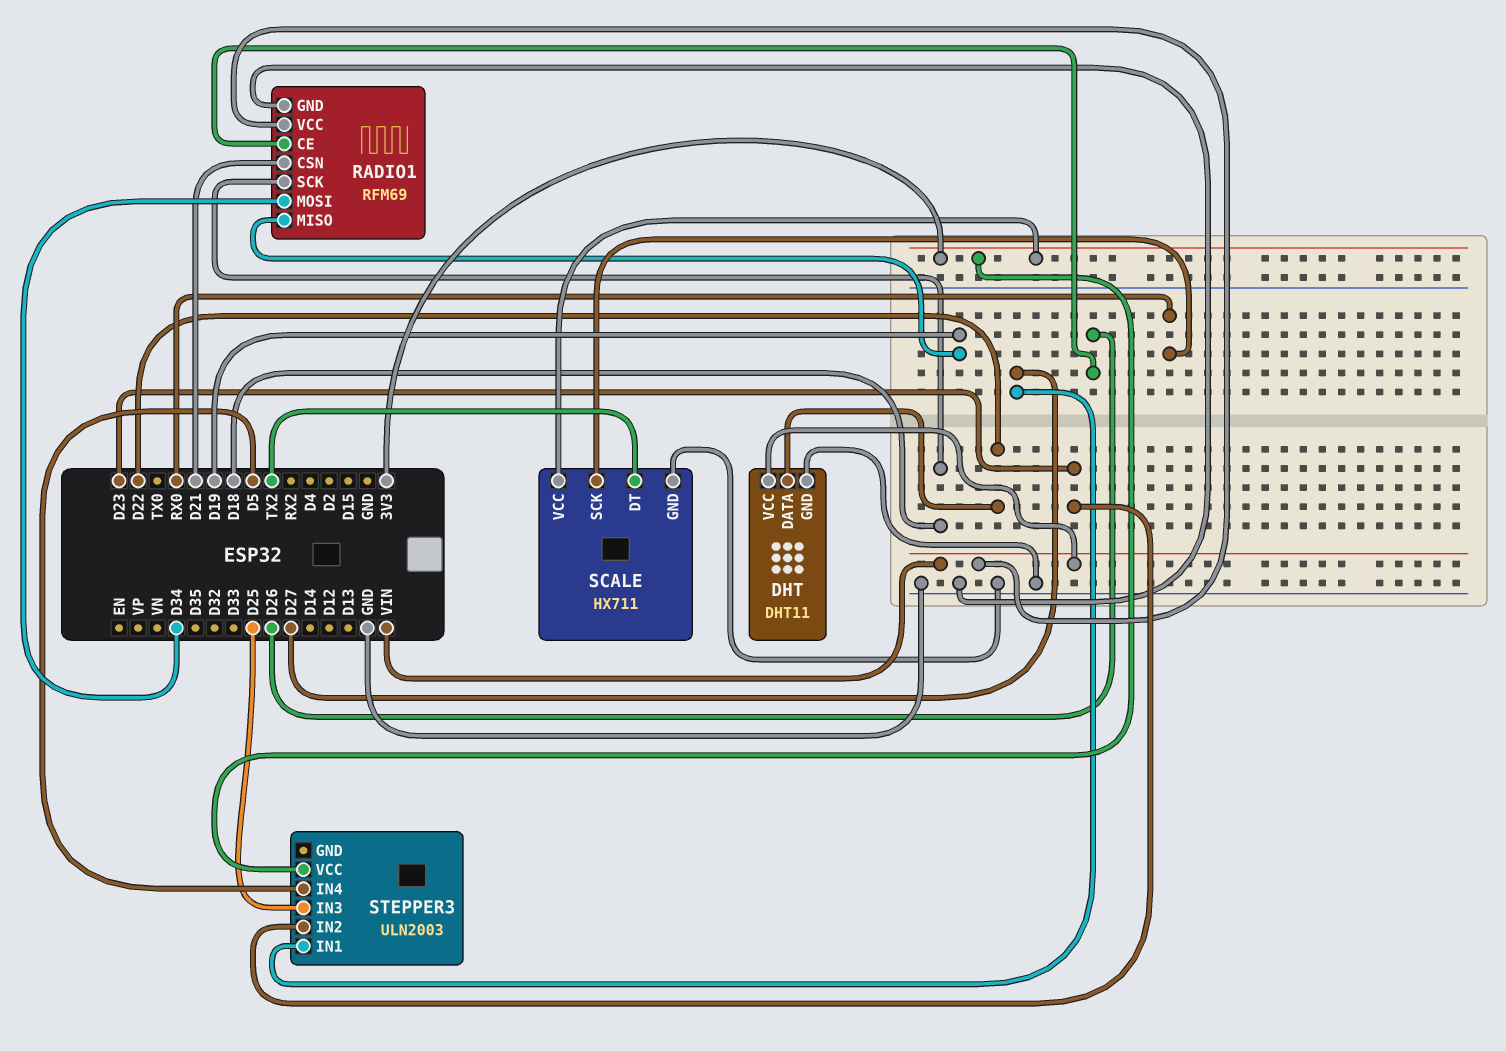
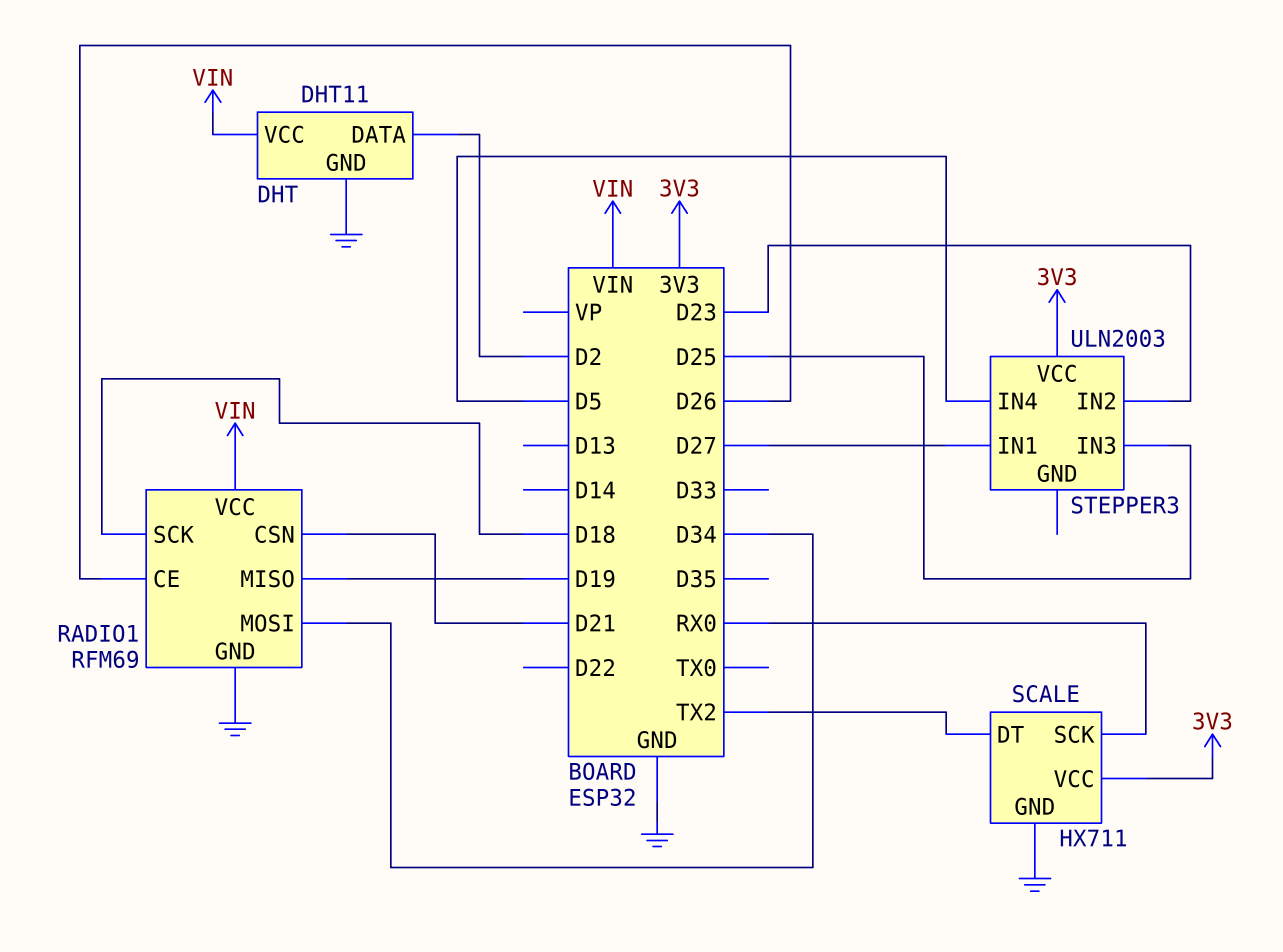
DHT pin DATA: D22 -> D2

